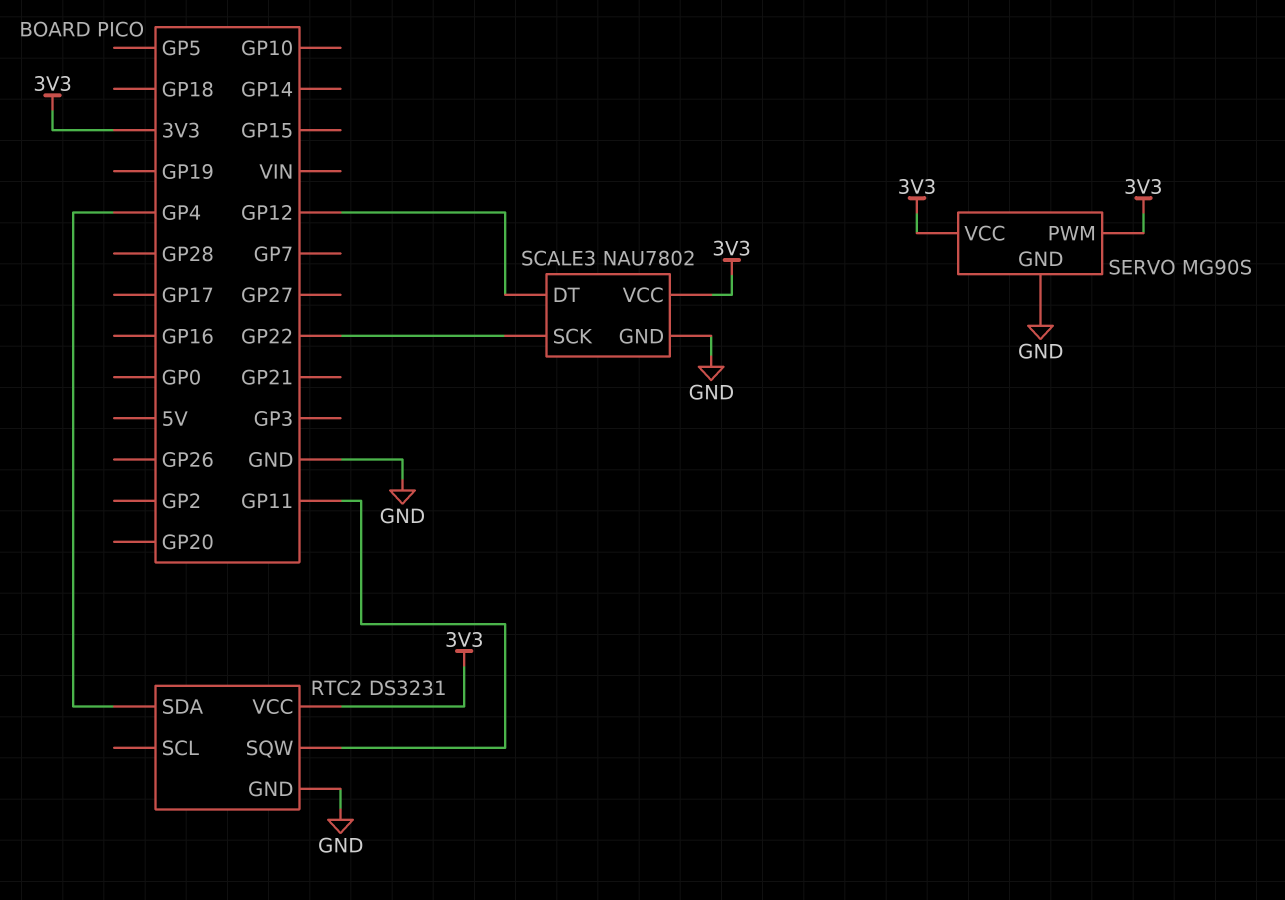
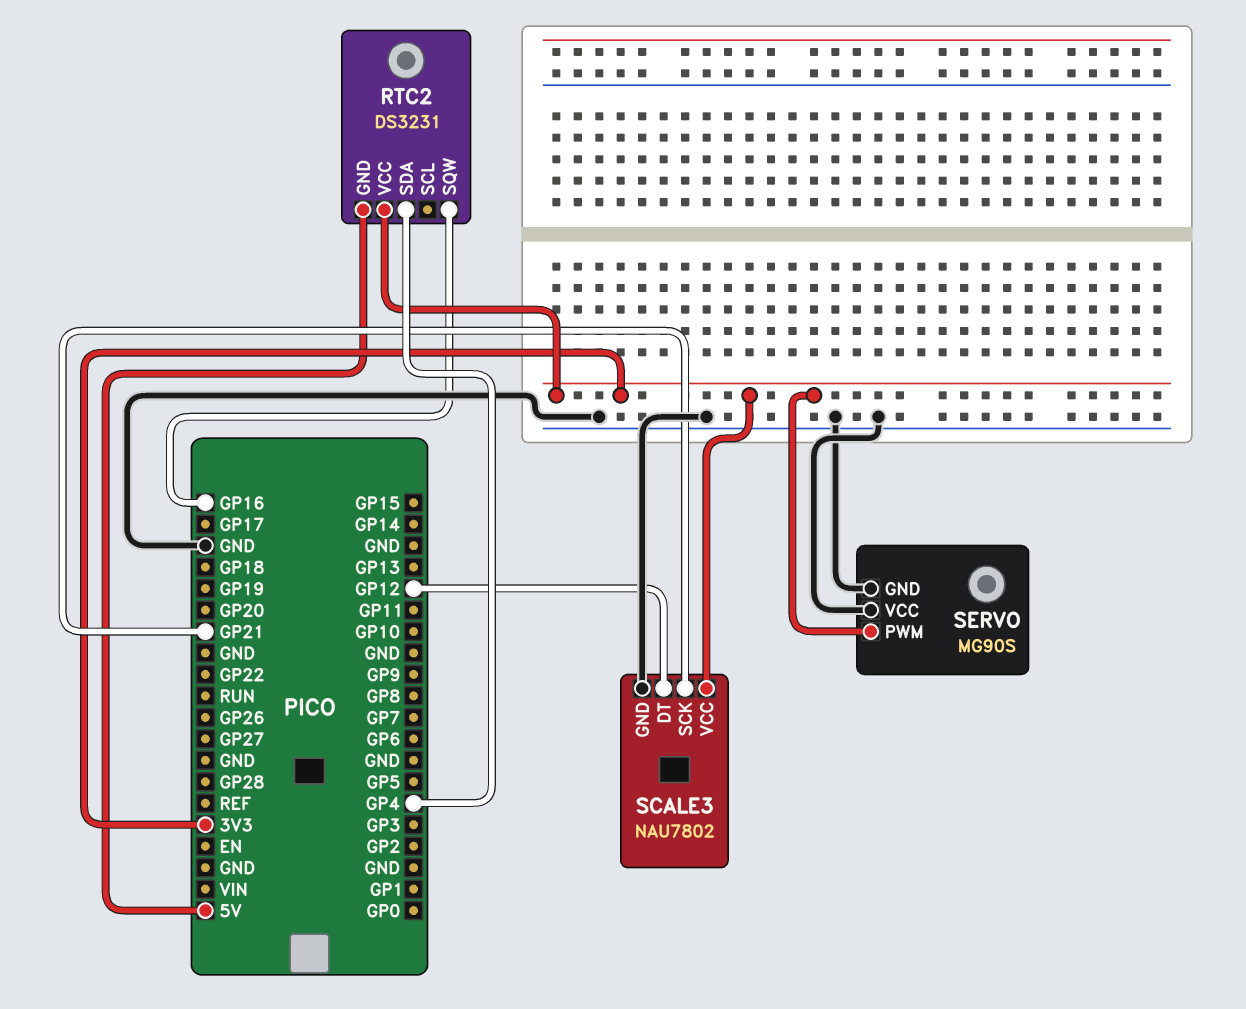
RTC2 pin GND: GND -> 5V
RTC2 pin SQW: GP11 -> GP16
SCALE3 pin SCK: GP22 -> GP21
SERVO pin VCC: 3V3 -> GND

